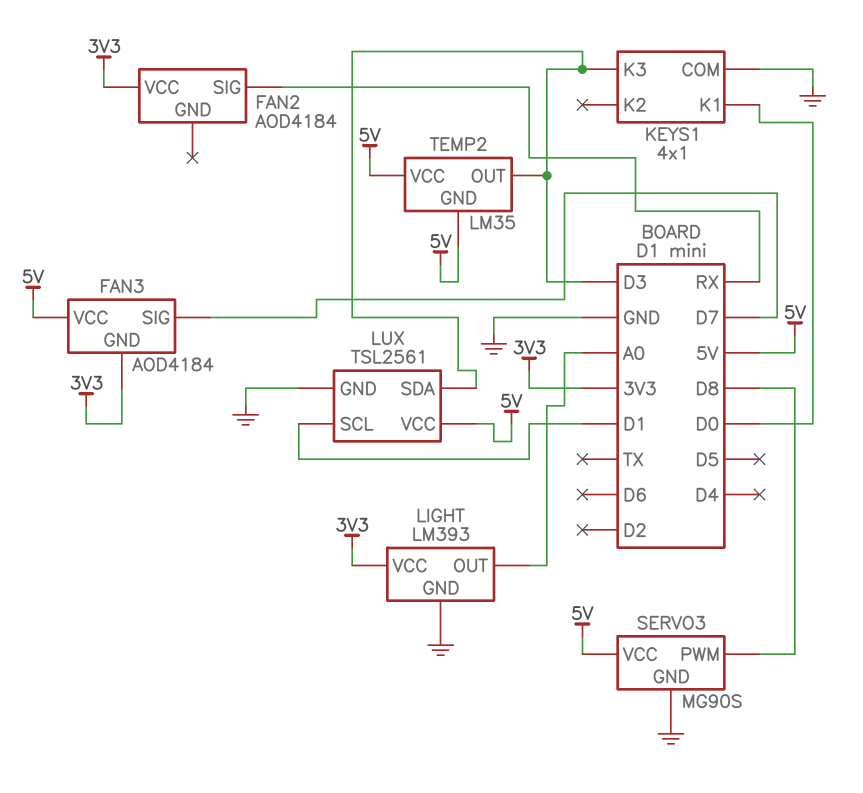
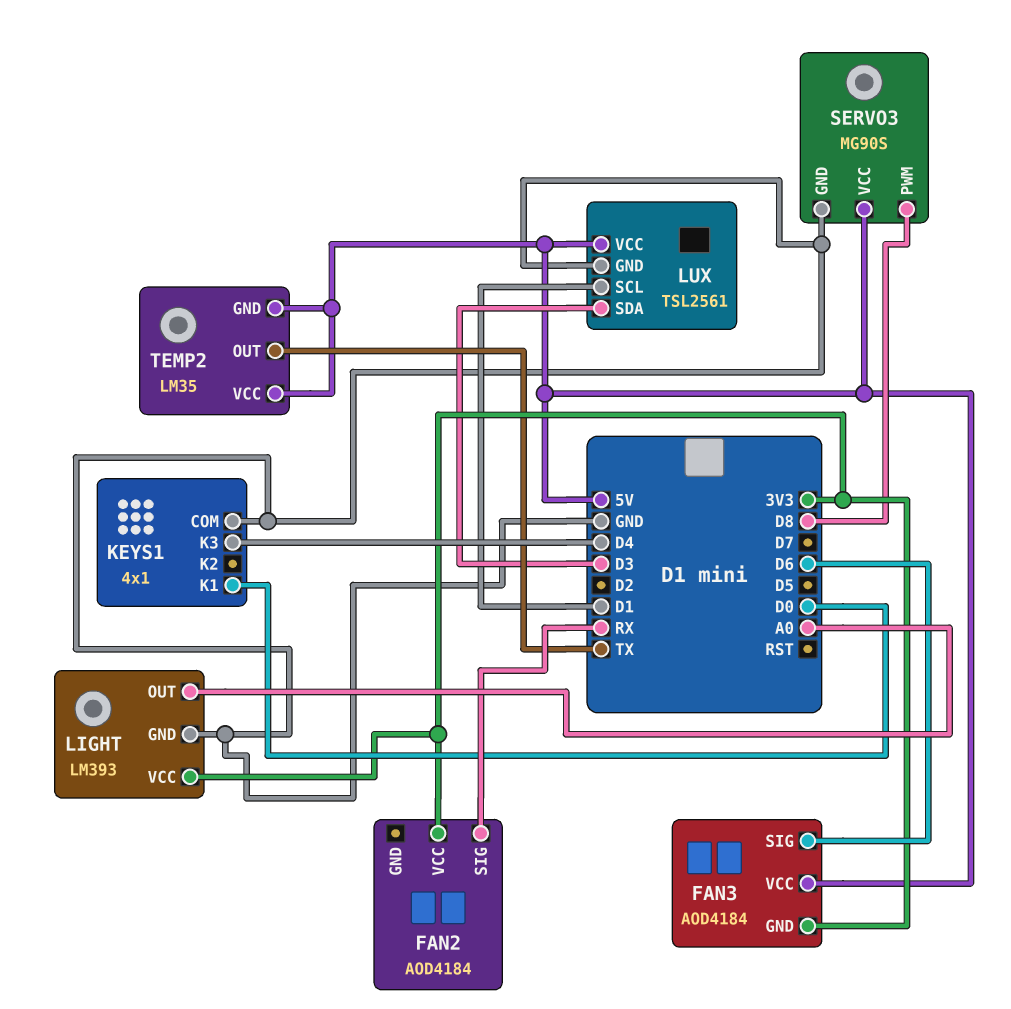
FAN3 pin SIG: D7 -> D6
KEYS1 pin K3: D3 -> D4
TEMP2 pin OUT: D3 -> TX

